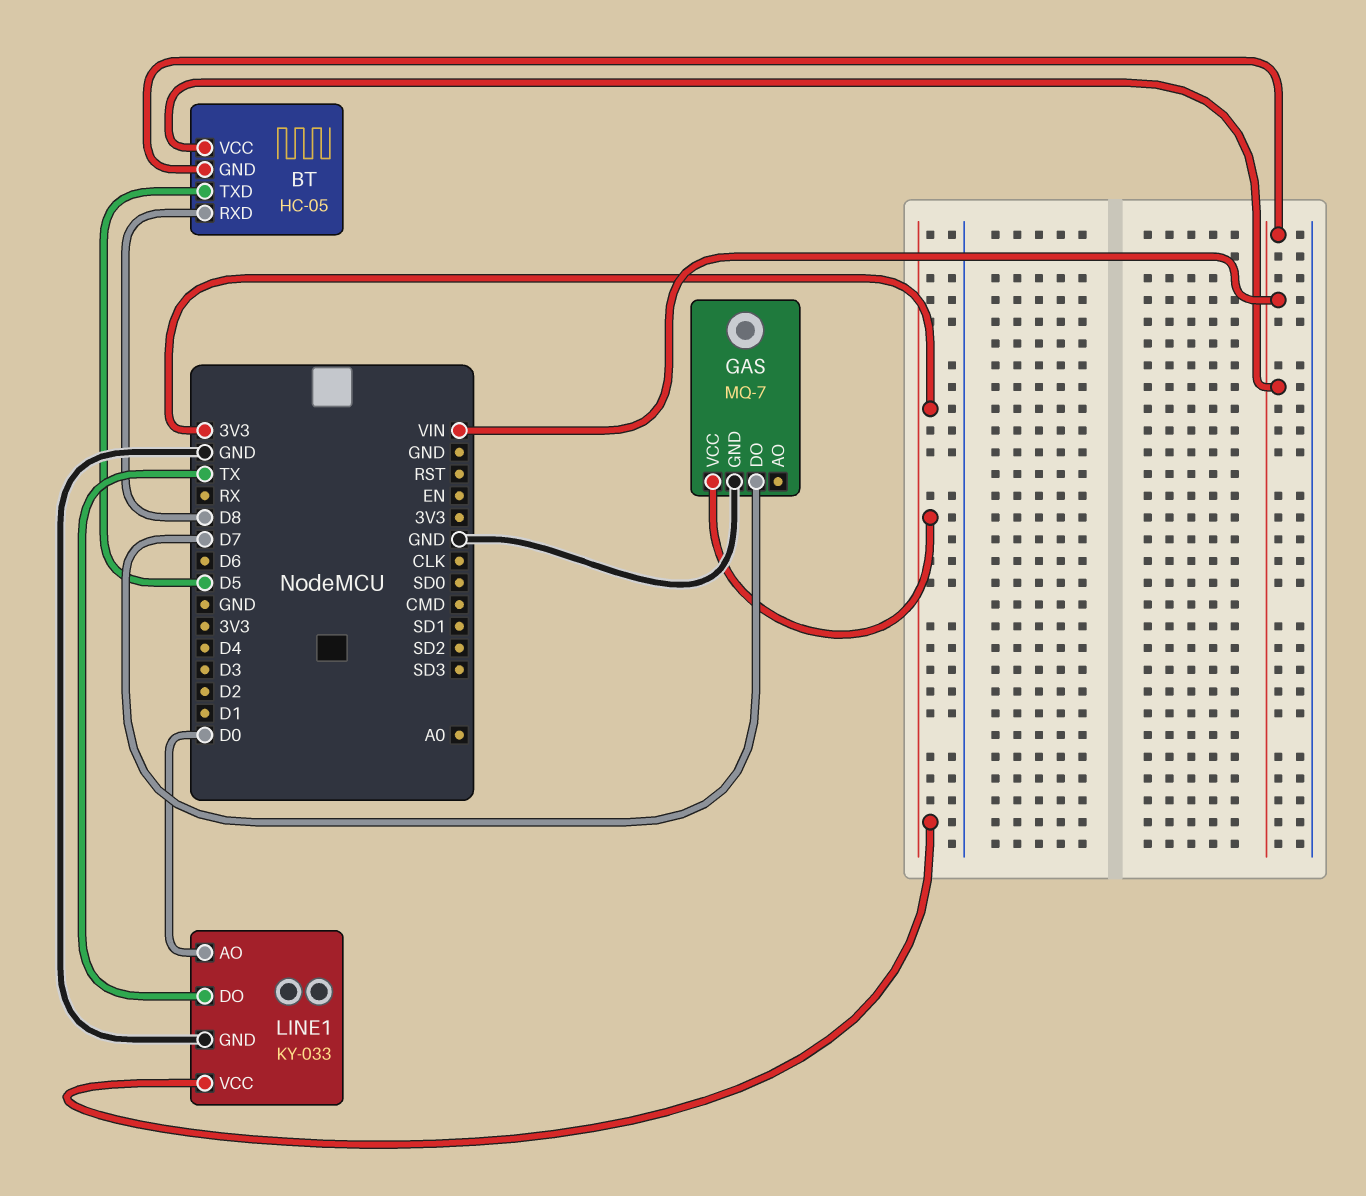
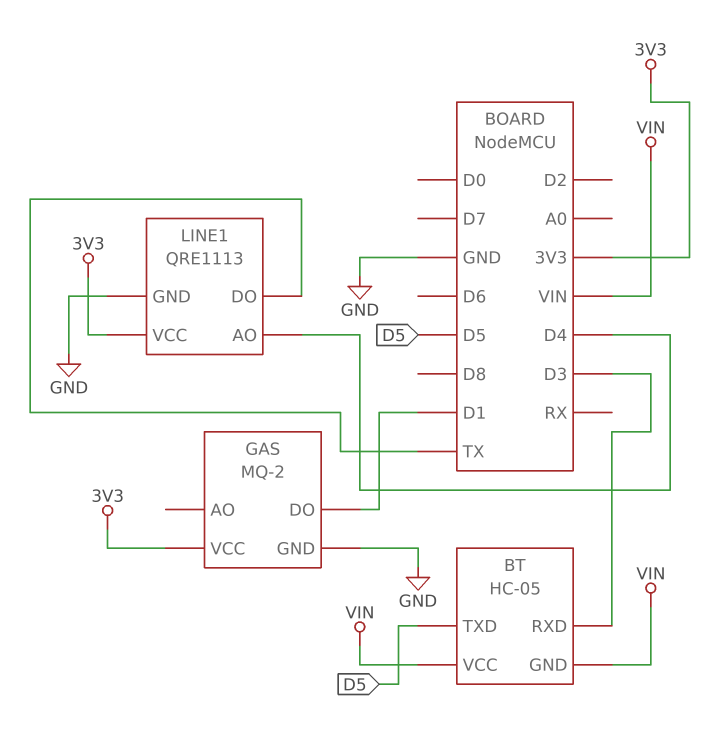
BT pin RXD: D8 -> D3
GAS: MQ-7 -> MQ-2
GAS pin DO: D7 -> D1
LINE1: KY-033 -> QRE1113
LINE1 pin AO: D0 -> D4

